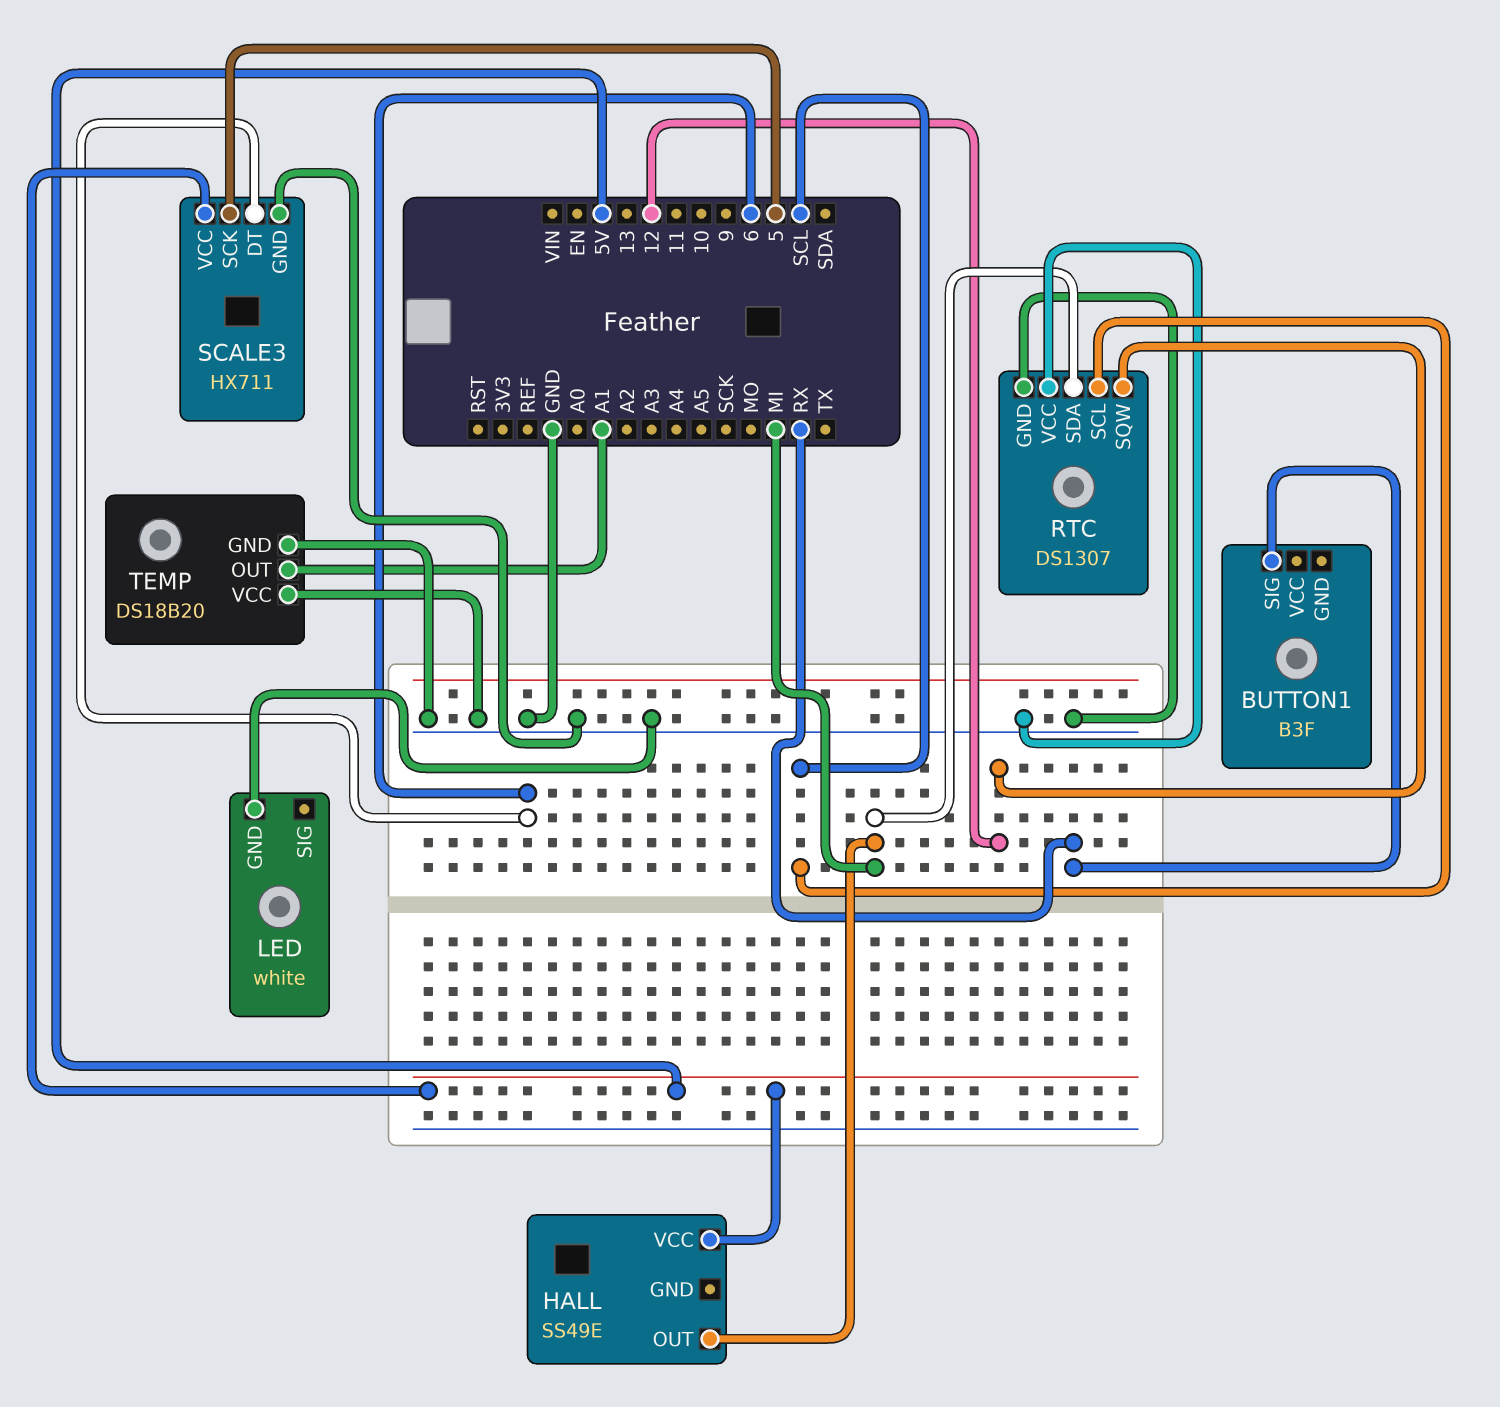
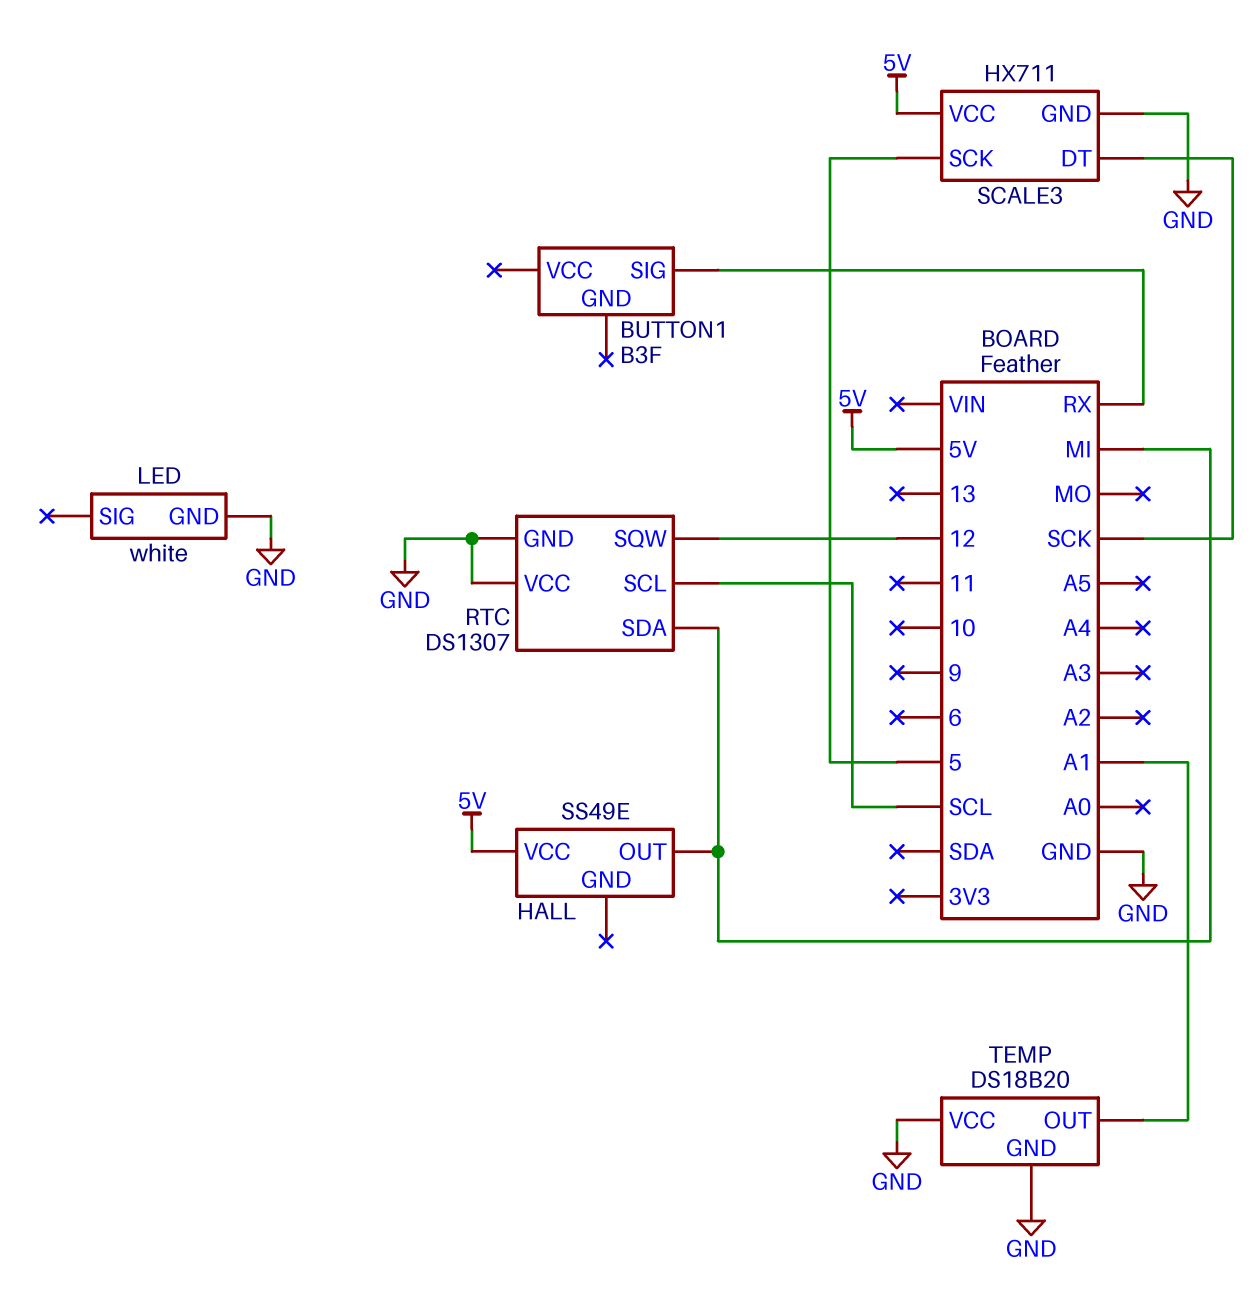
SCALE3 pin DT: 6 -> SCK

